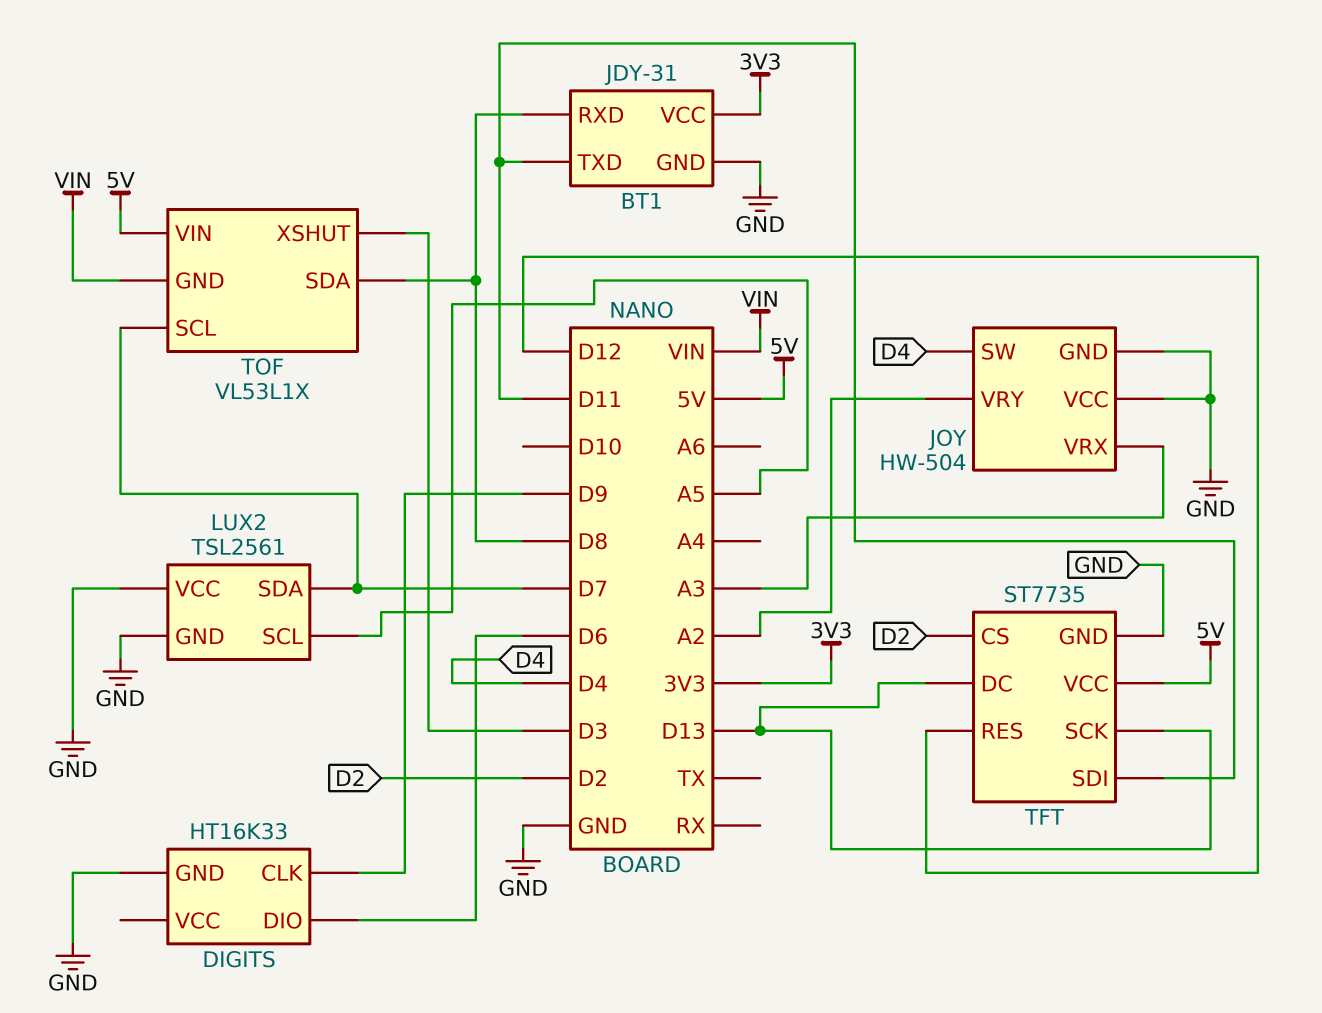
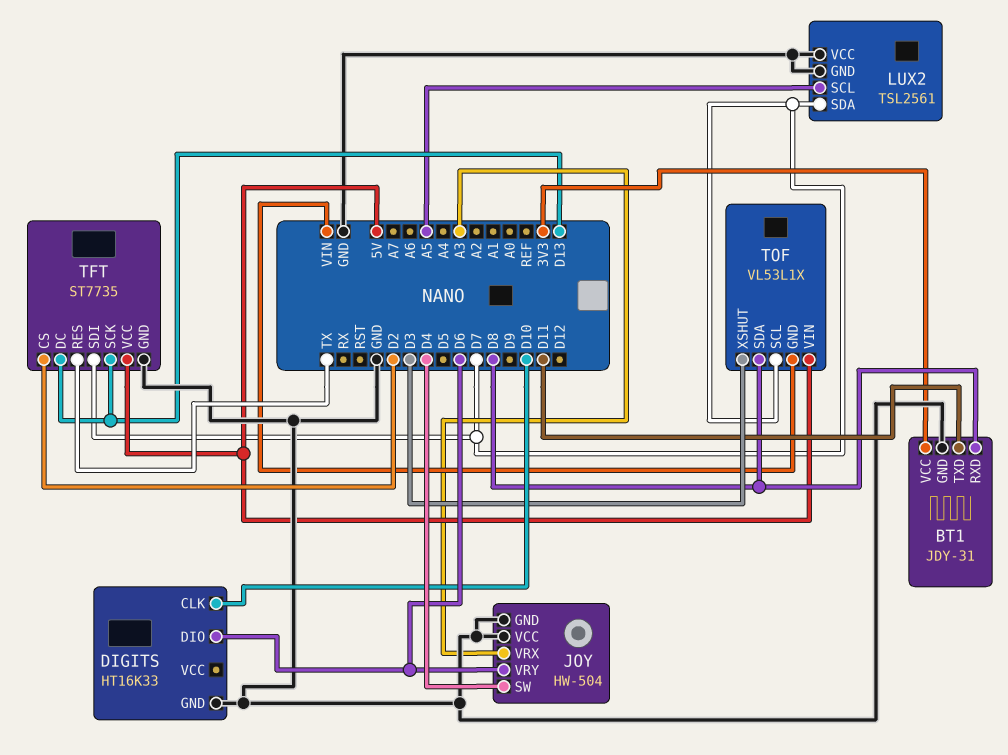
DIGITS pin CLK: D9 -> D10
JOY pin VRY: A2 -> D6
TFT pin RES: D12 -> TX
TFT pin SDI: D11 -> D7

